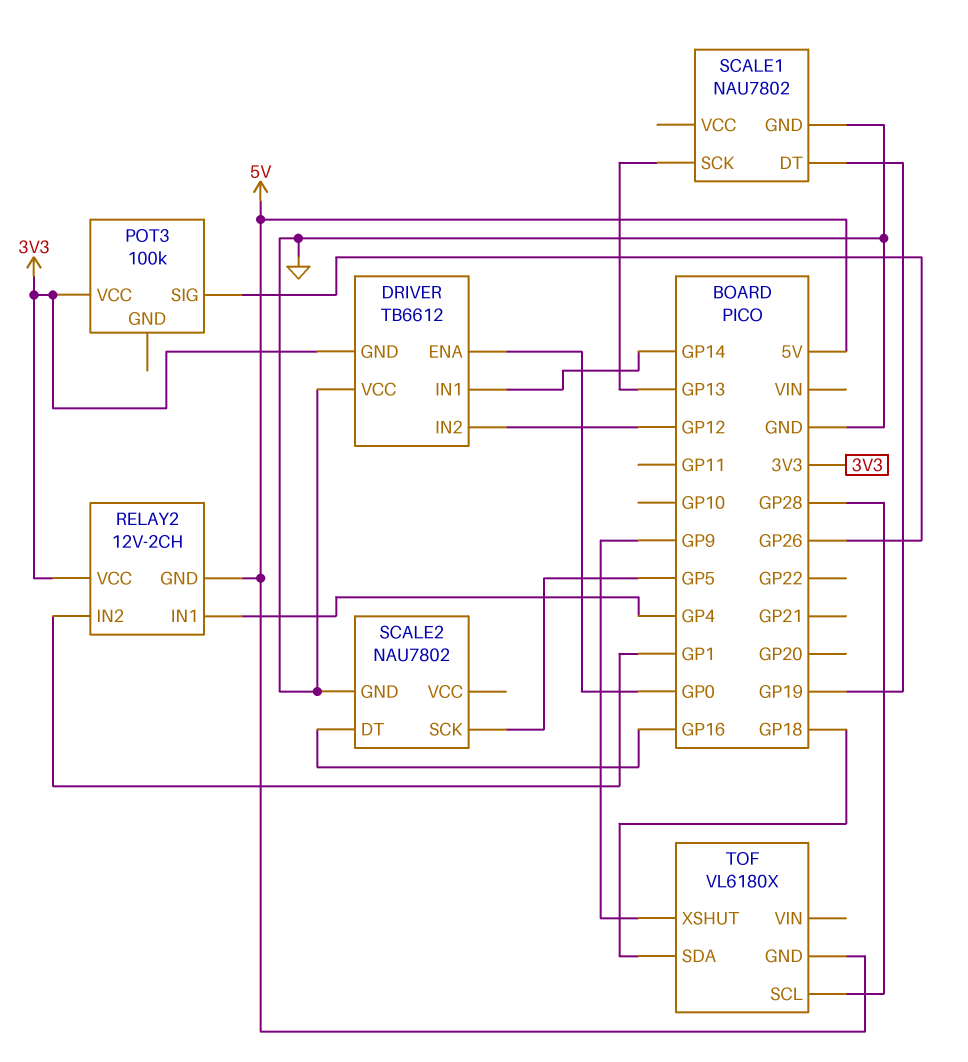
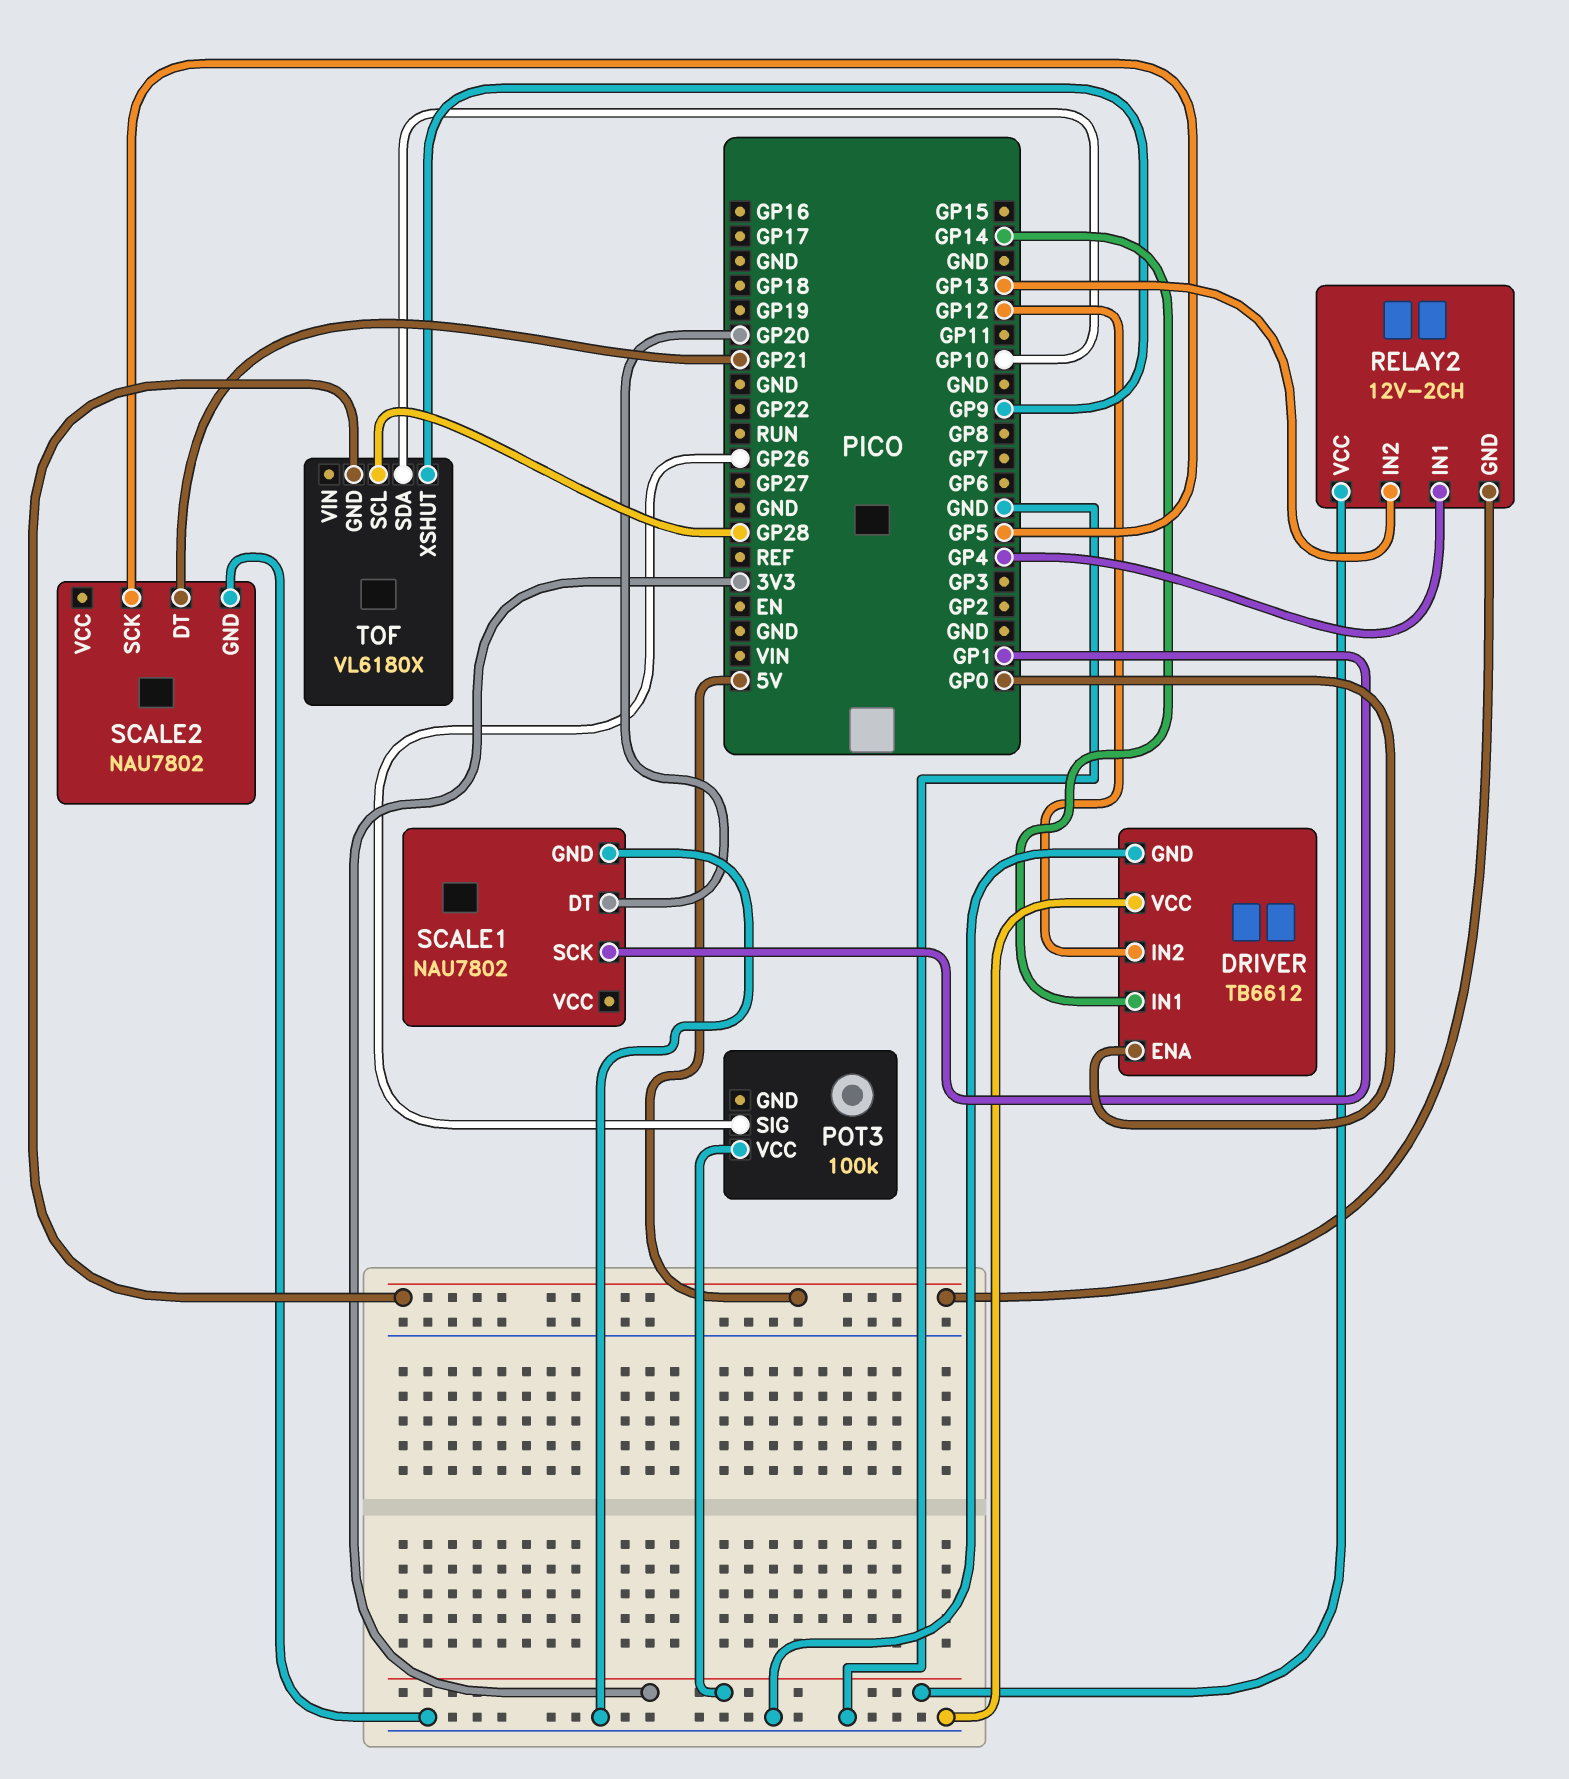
DRIVER pin GND: 3V3 -> GND
RELAY2 pin IN2: GP1 -> GP13
SCALE1 pin DT: GP19 -> GP20
SCALE1 pin SCK: GP13 -> GP1
SCALE2 pin DT: GP16 -> GP21
TOF pin SDA: GP18 -> GP10

